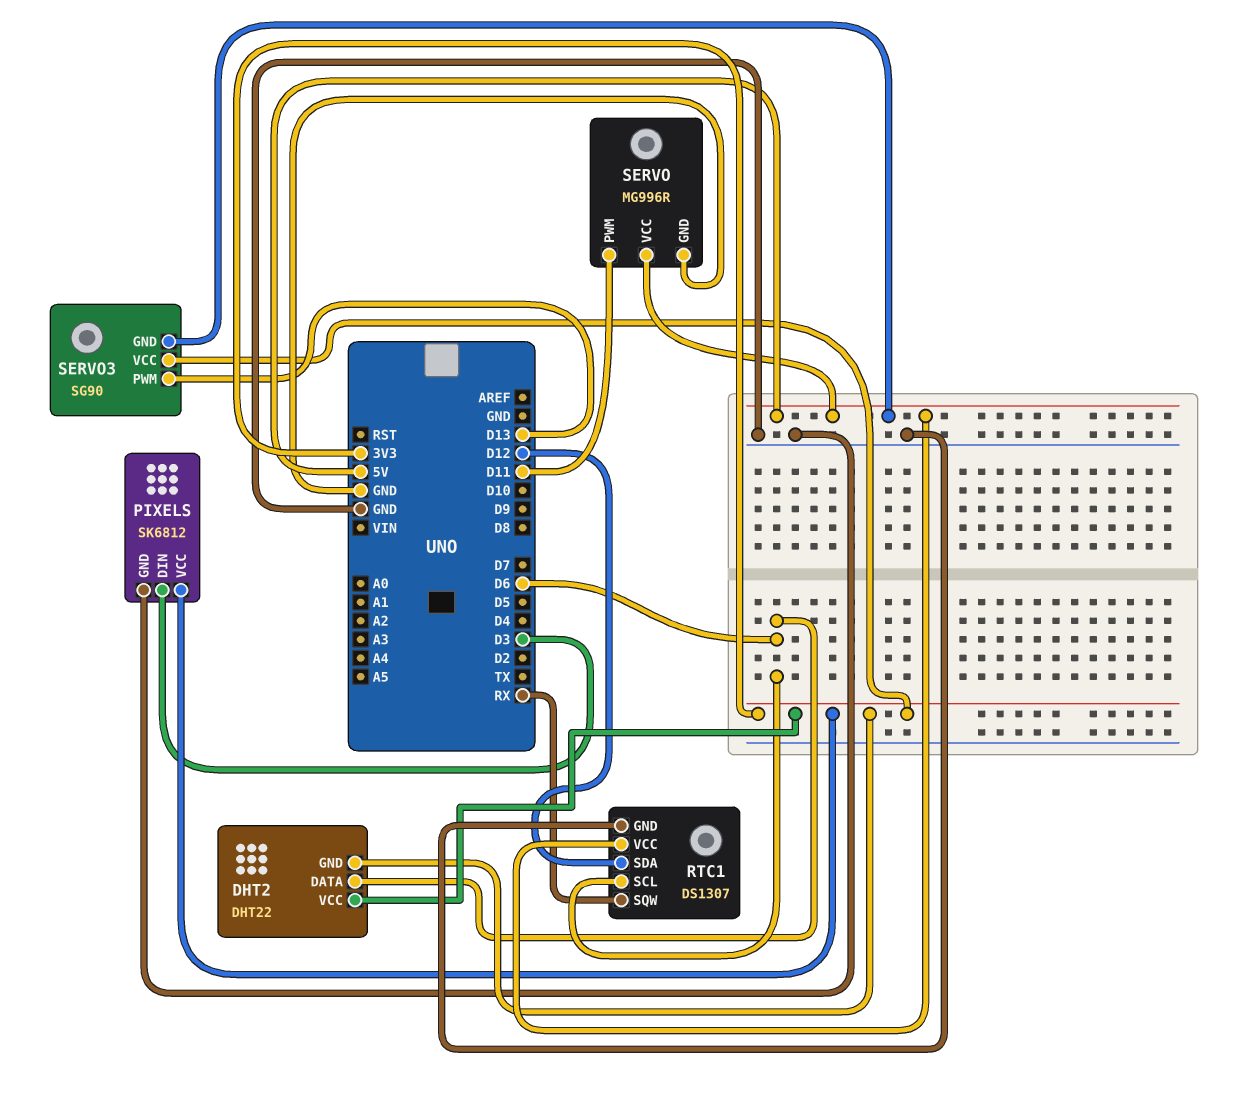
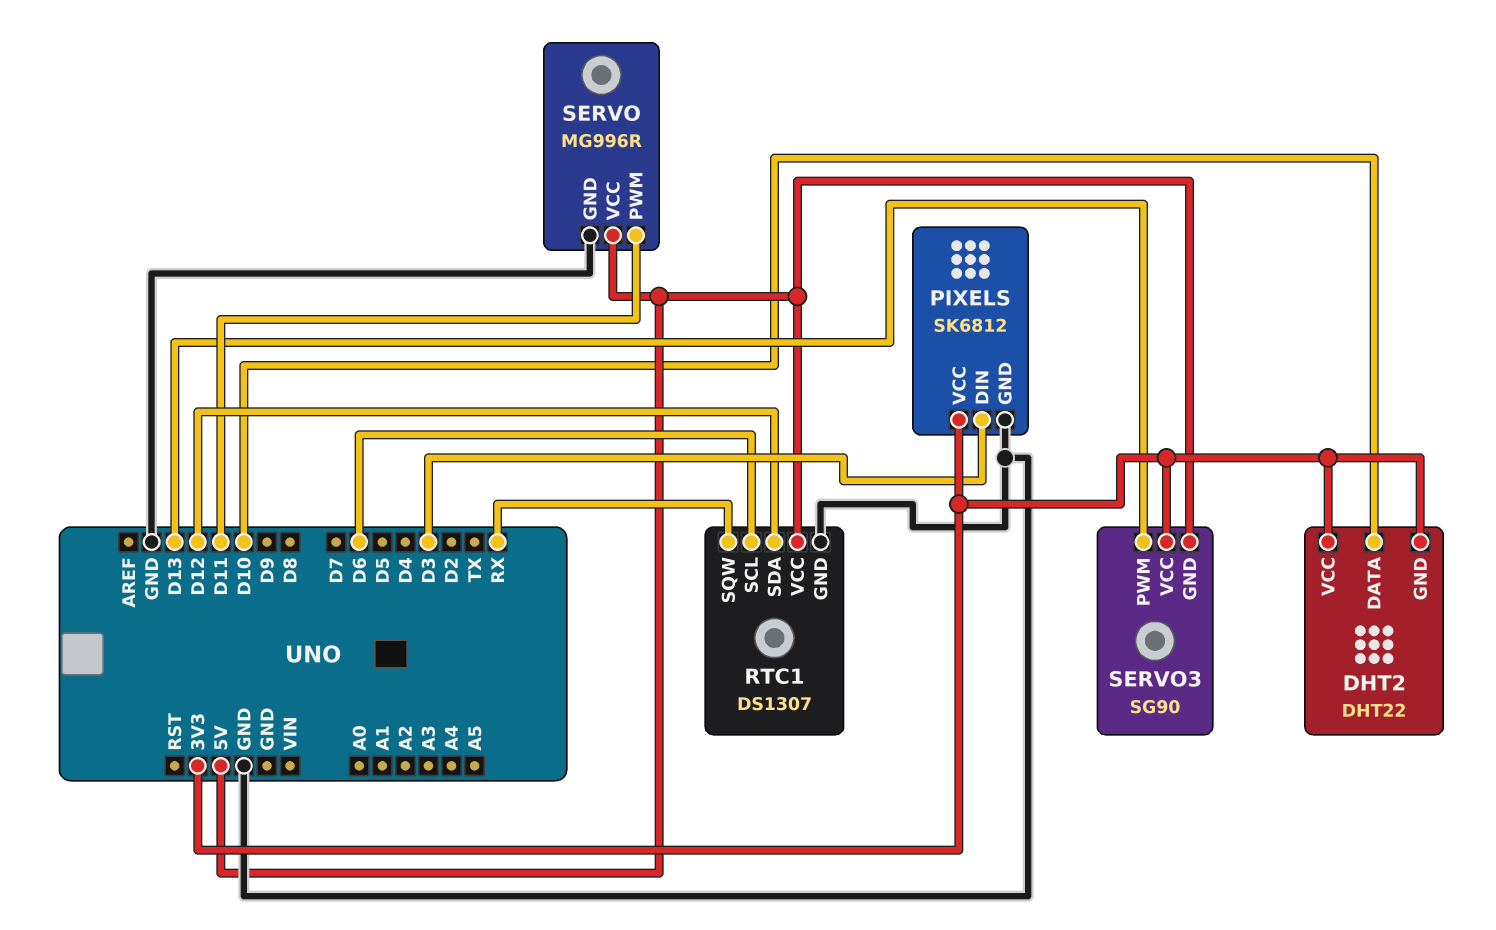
DHT2 pin DATA: D6 -> D10

